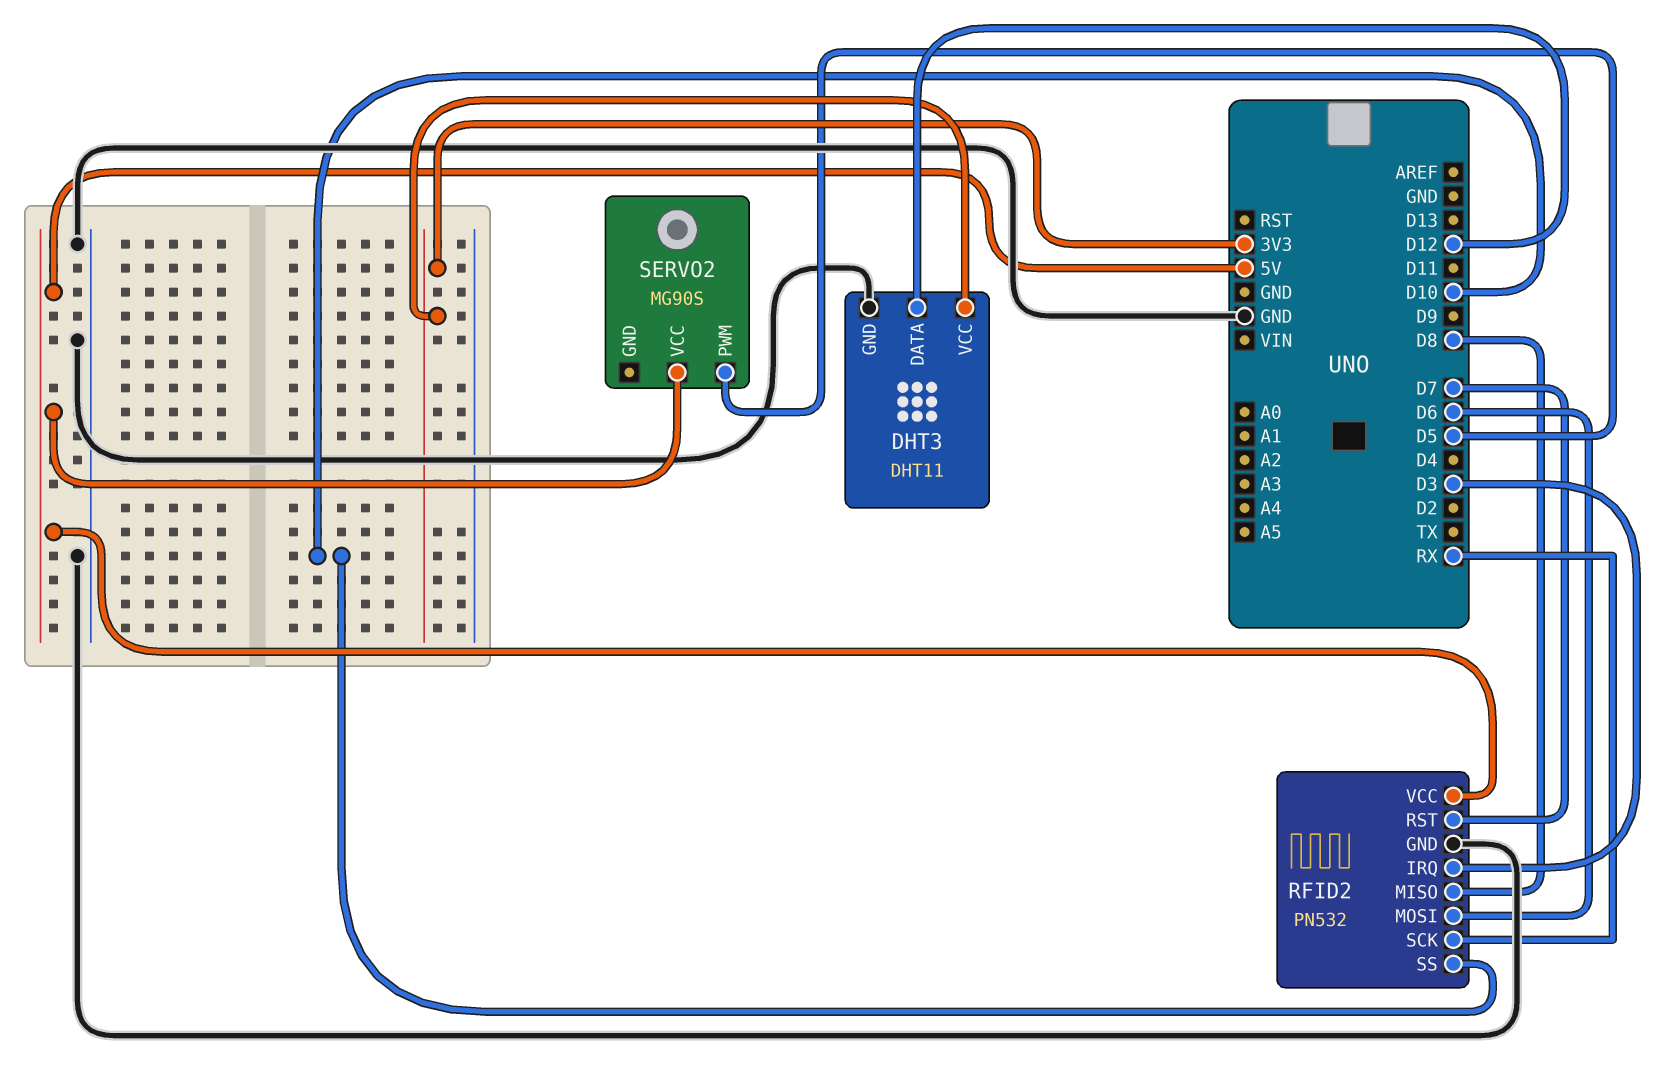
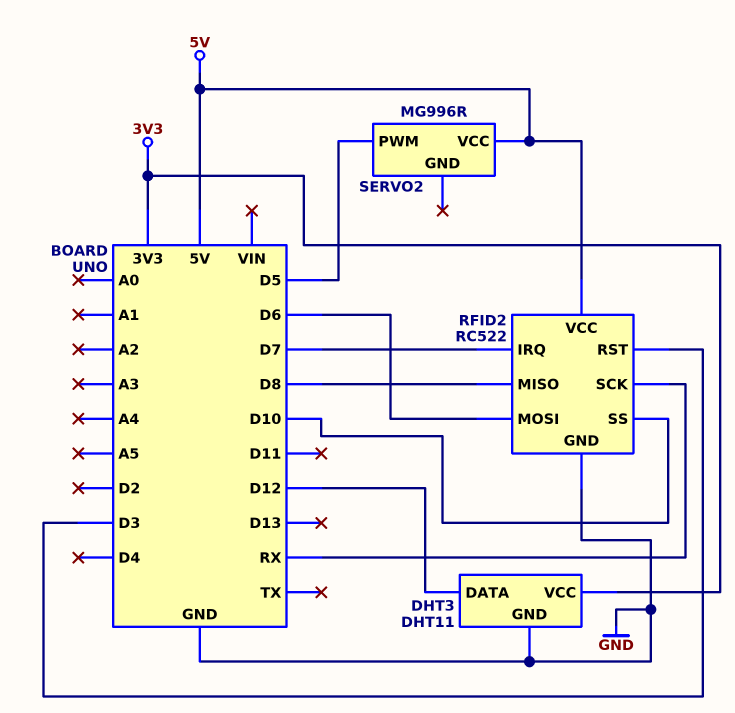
RFID2: PN532 -> RC522
RFID2 pin IRQ: D3 -> D7
RFID2 pin RST: D7 -> D3
SERVO2: MG90S -> MG996R

